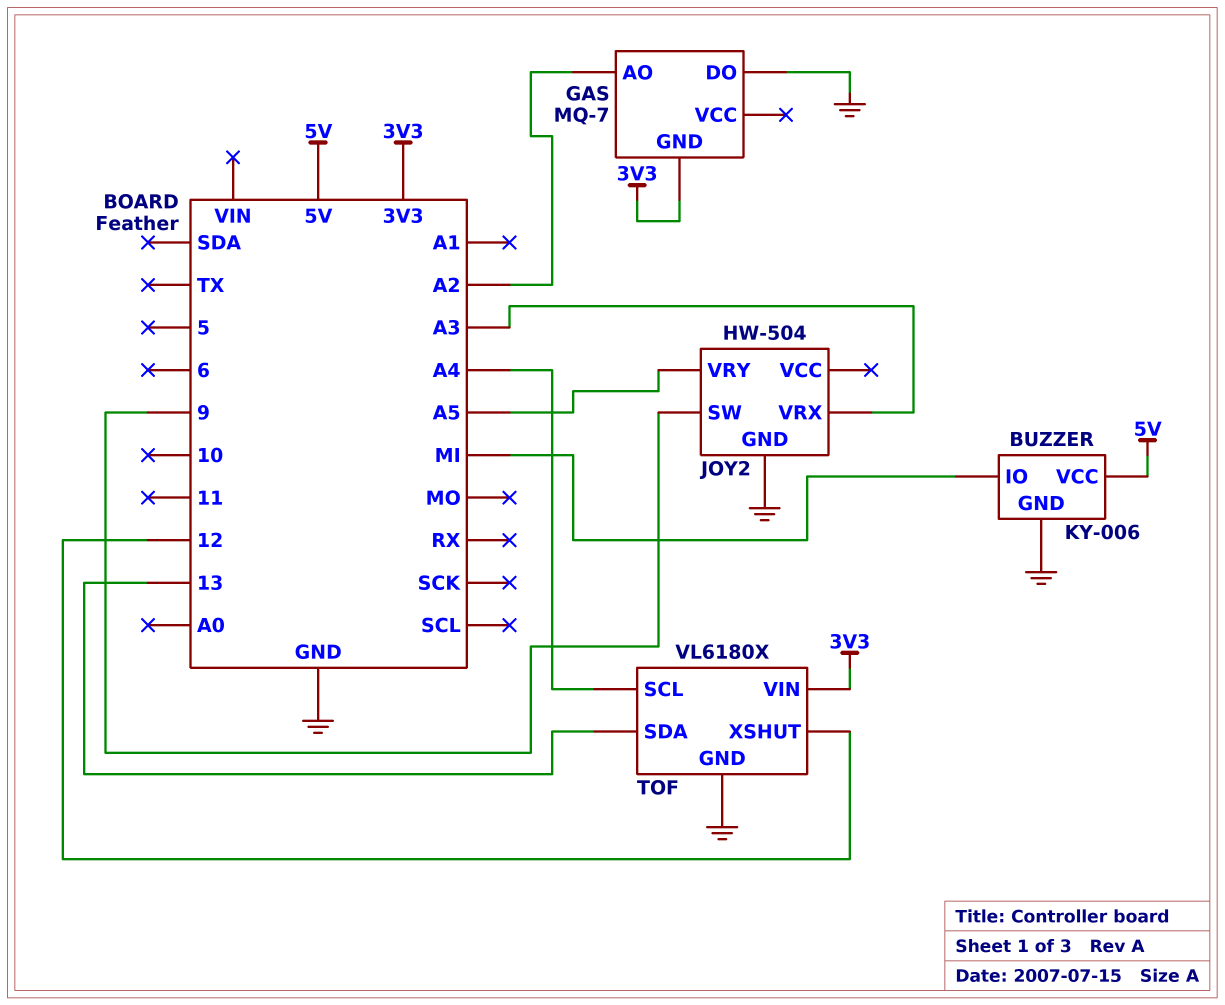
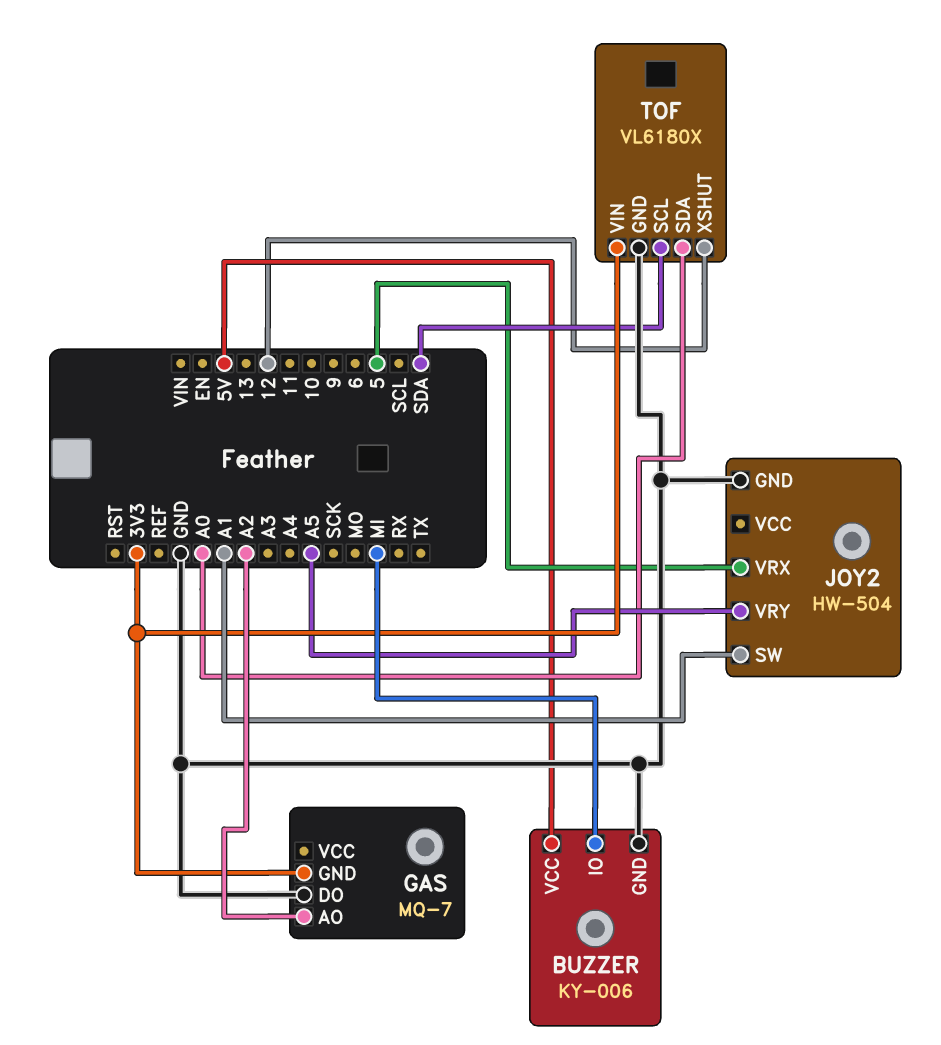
JOY2 pin SW: 9 -> A1
JOY2 pin VRX: A3 -> 5
TOF pin SCL: A4 -> SDA
TOF pin SDA: 13 -> A0

